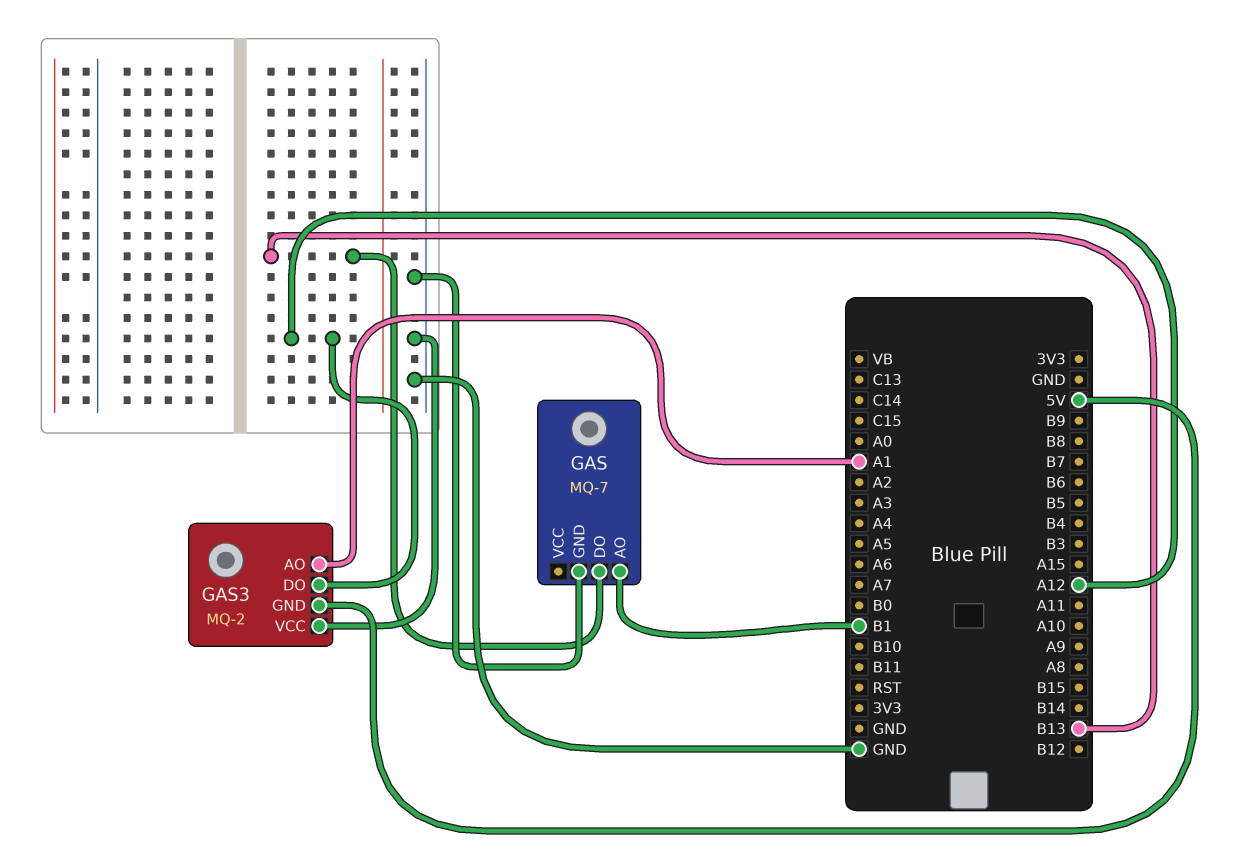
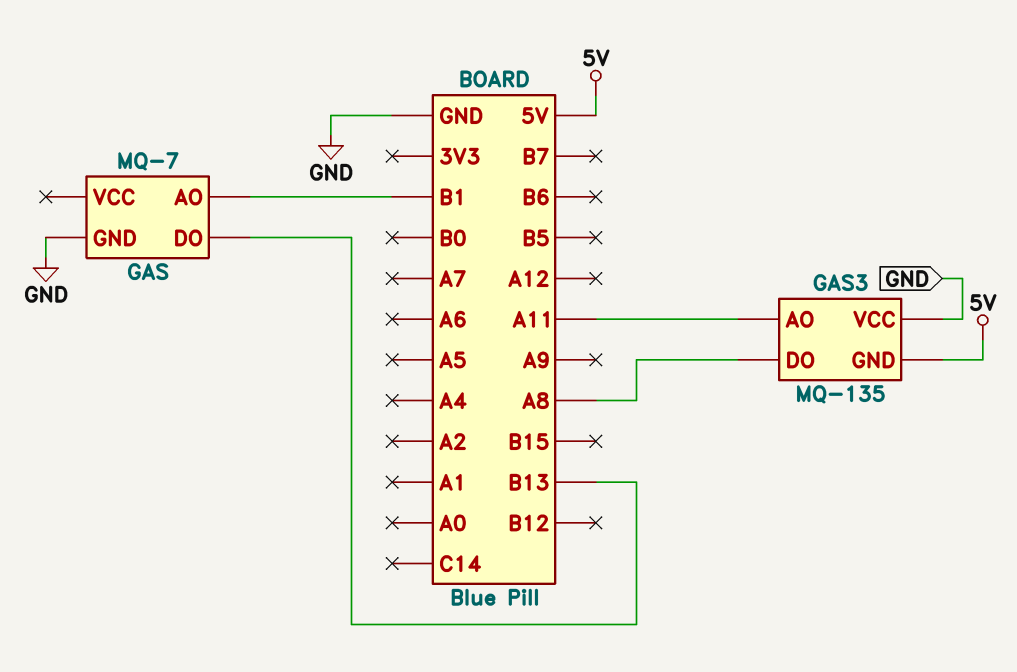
GAS3: MQ-2 -> MQ-135
GAS3 pin AO: A1 -> A11
GAS3 pin DO: A12 -> A8

